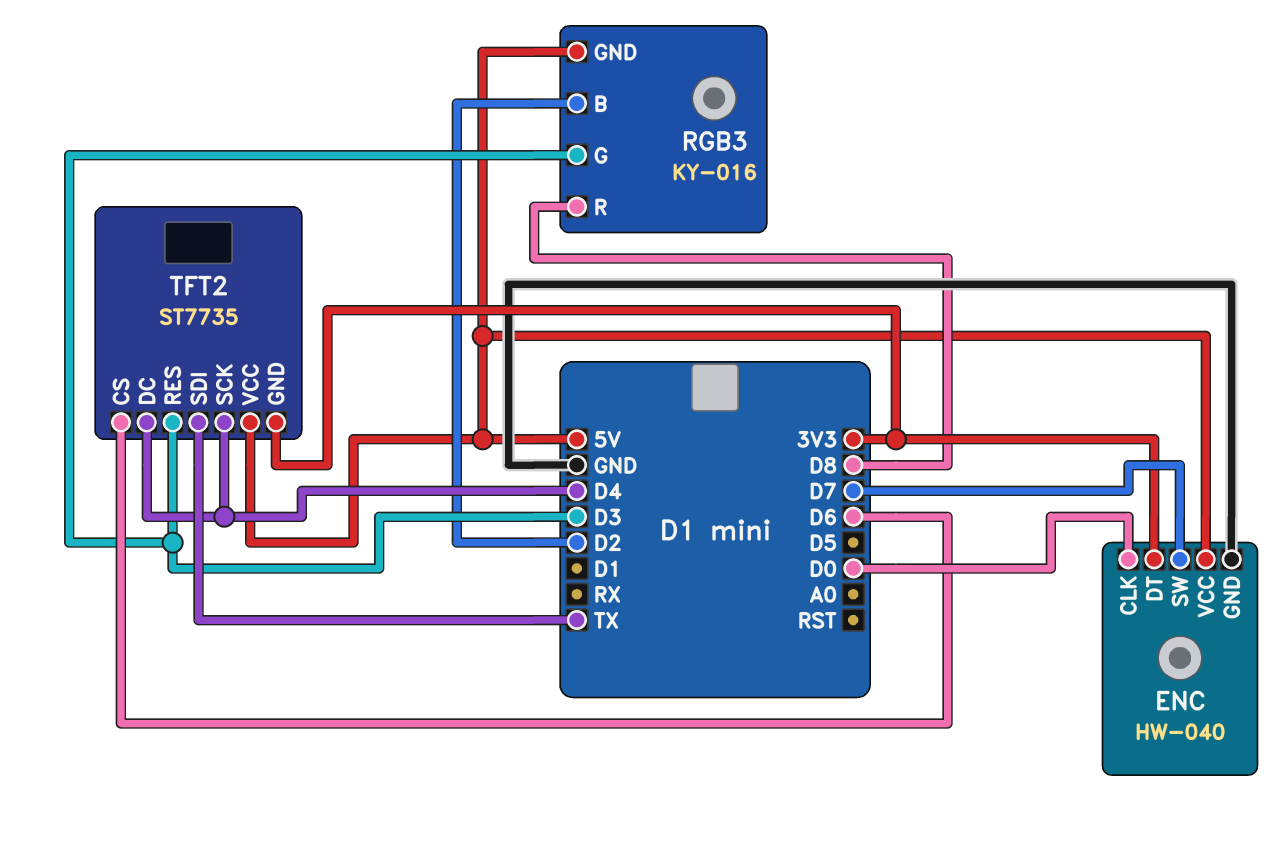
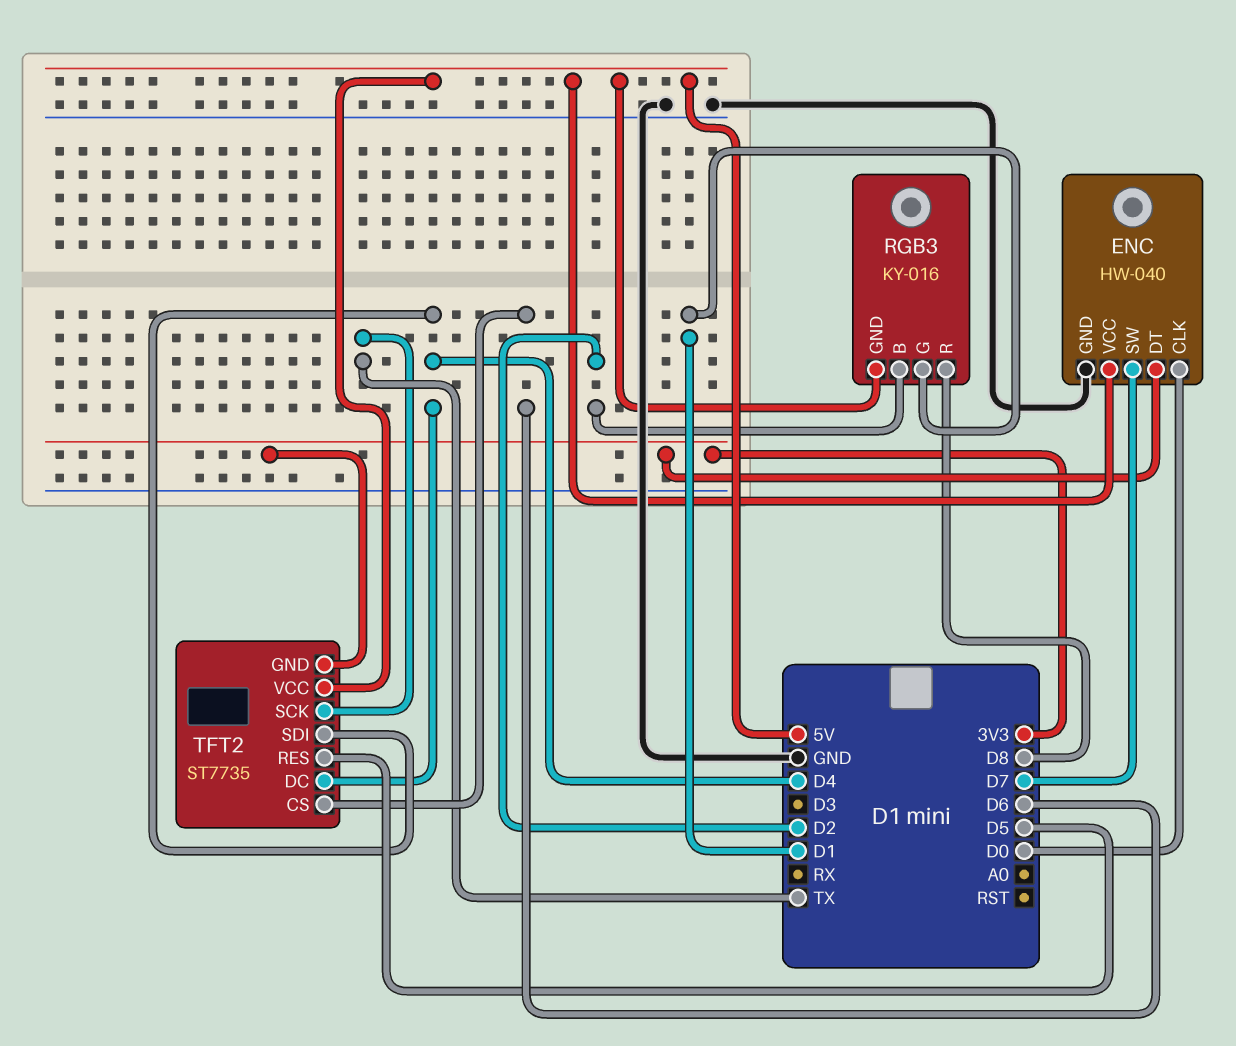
RGB3 pin G: D3 -> D1
TFT2 pin RES: D3 -> D5
TFT2 pin SCK: D4 -> TX
TFT2 pin SDI: TX -> D4

